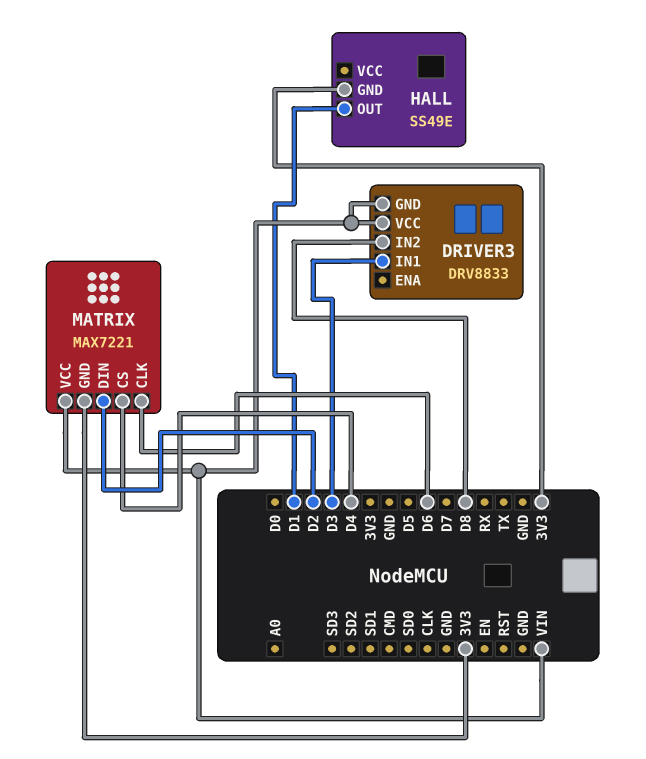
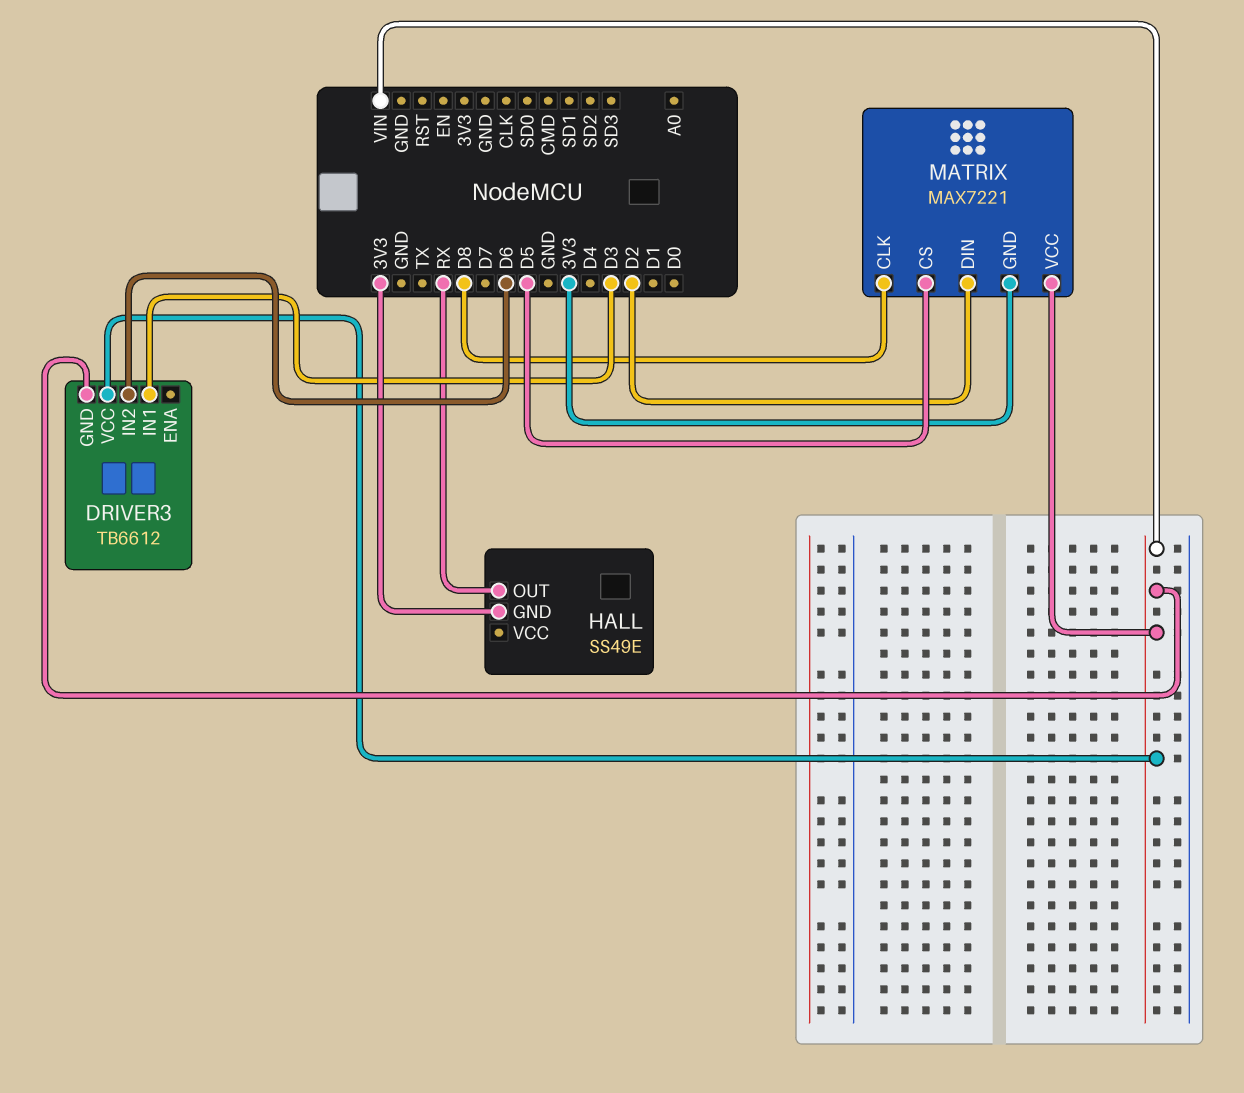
DRIVER3: DRV8833 -> TB6612
DRIVER3 pin IN2: D8 -> D6
HALL pin OUT: D1 -> RX
MATRIX pin CLK: D6 -> D8
MATRIX pin CS: D4 -> D5

